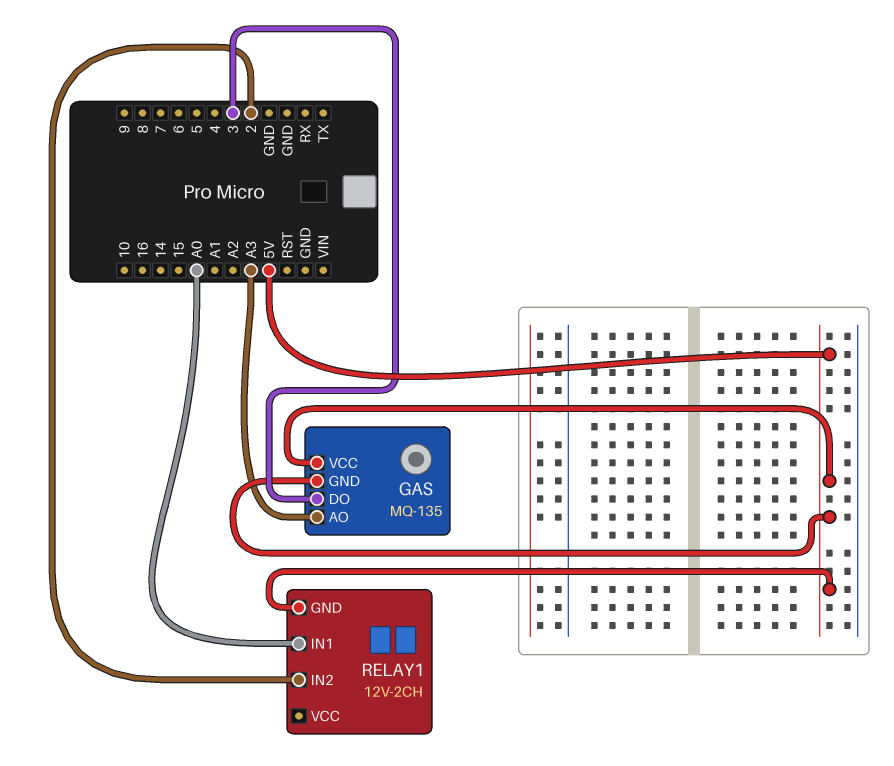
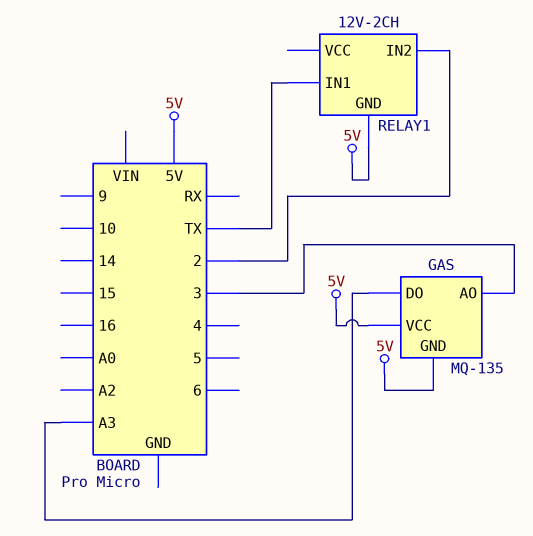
GAS pin AO: A3 -> 3
GAS pin DO: 3 -> A3
RELAY1 pin IN1: A0 -> TX

